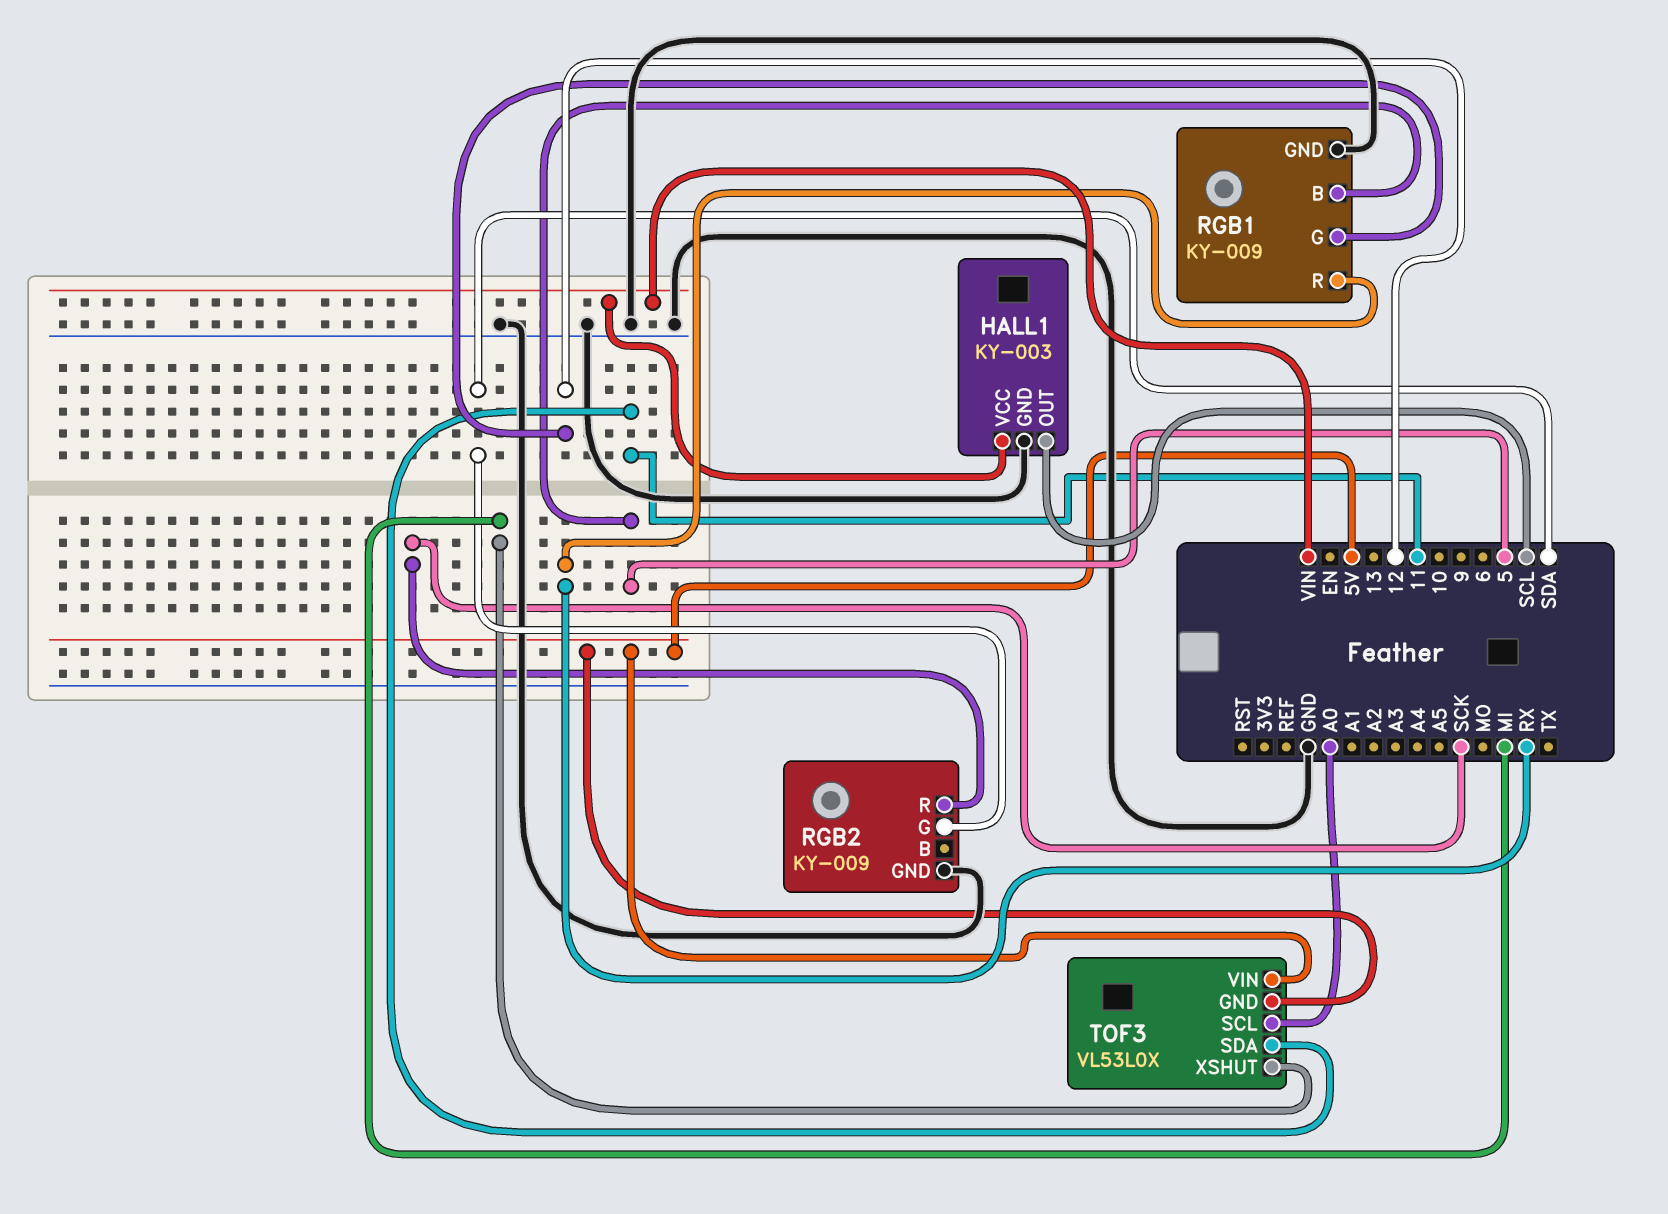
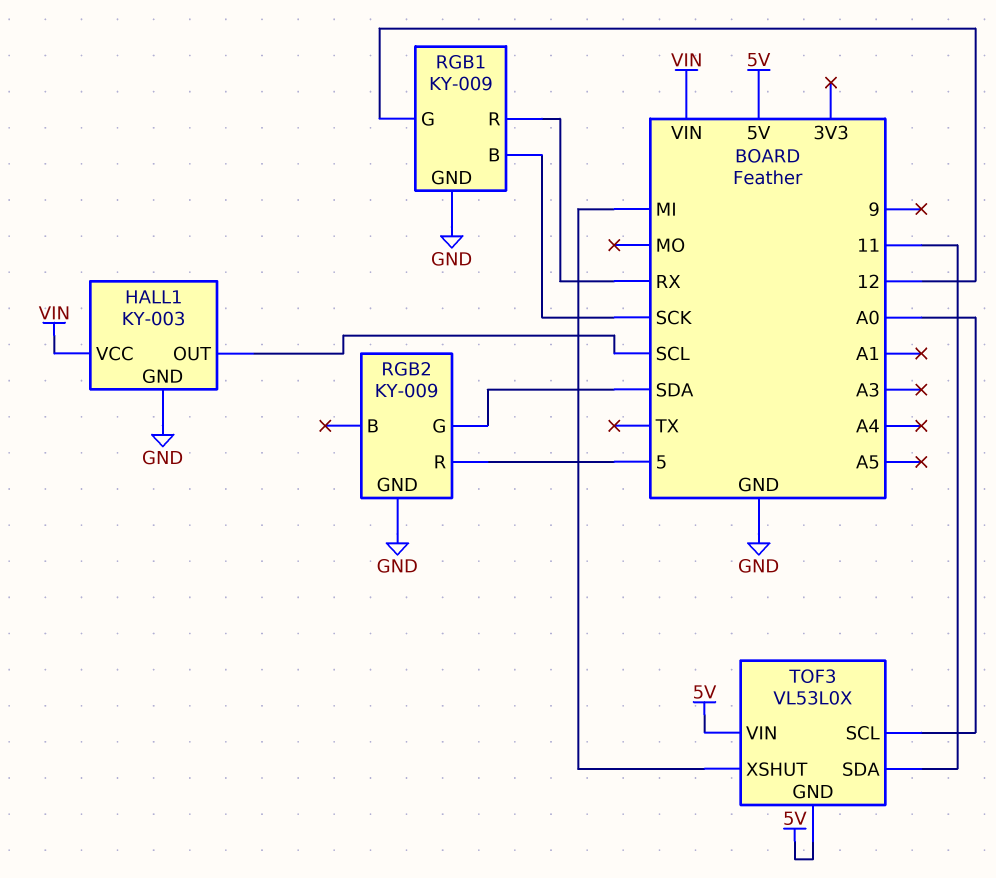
RGB1 pin B: 5 -> SCK
RGB2 pin R: SCK -> 5

